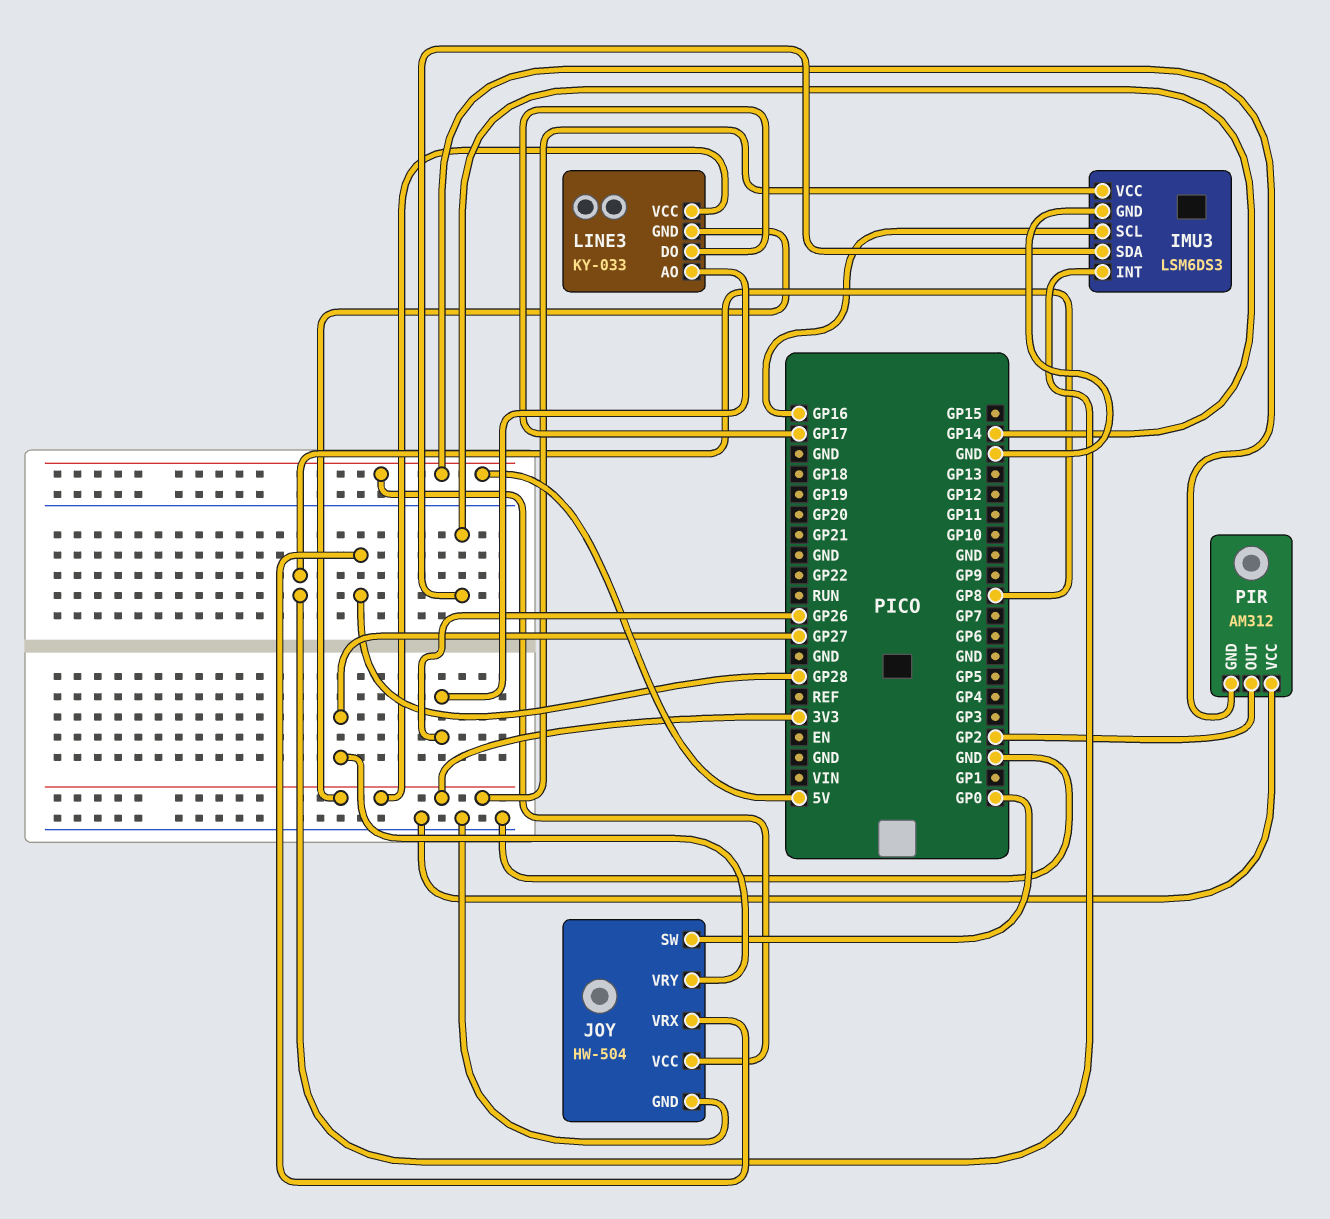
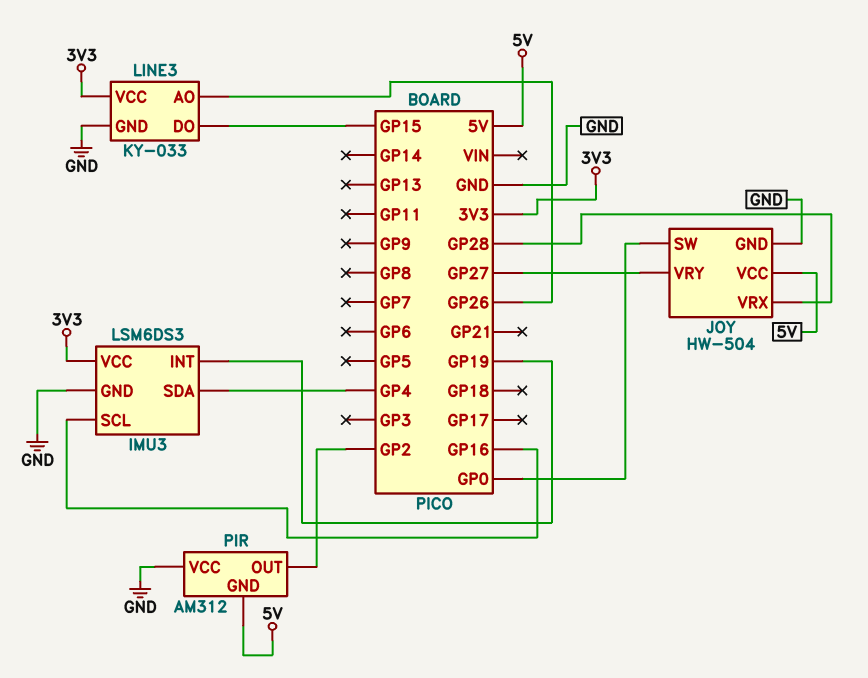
IMU3 pin INT: GP8 -> GP19
IMU3 pin SDA: GP14 -> GP4
LINE3 pin DO: GP17 -> GP15
LINE3 pin GND: 3V3 -> GND

